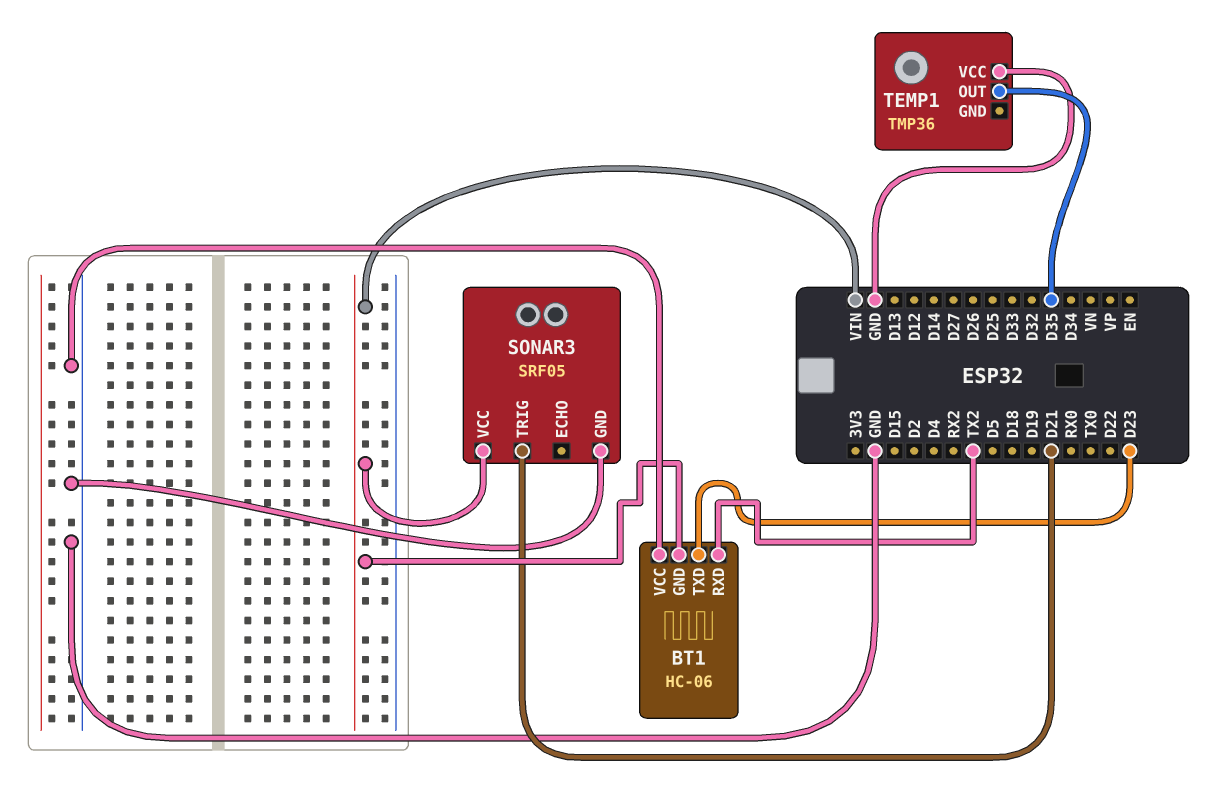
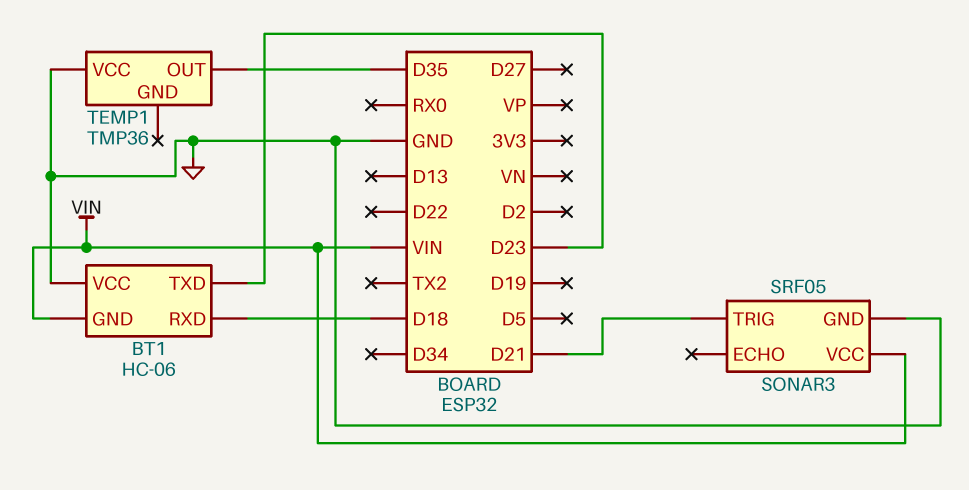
BT1 pin RXD: TX2 -> D18

